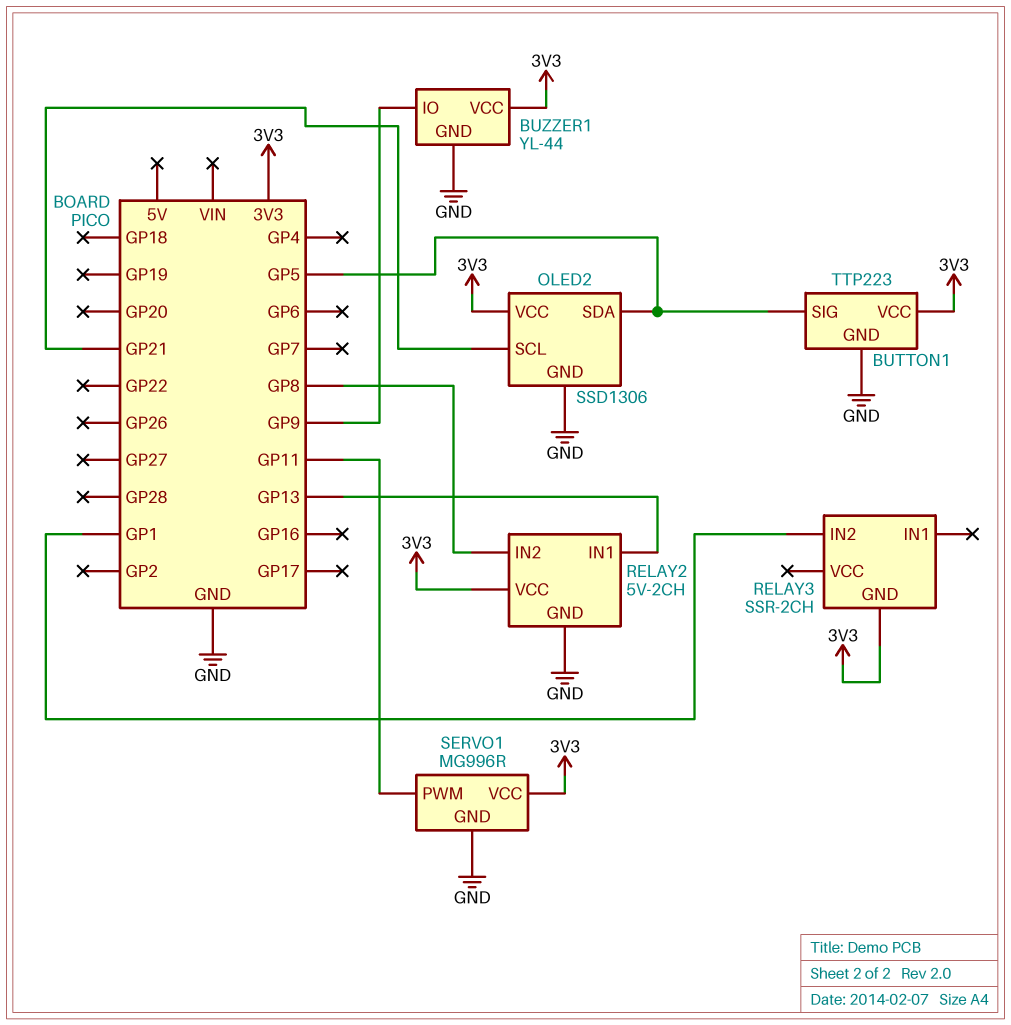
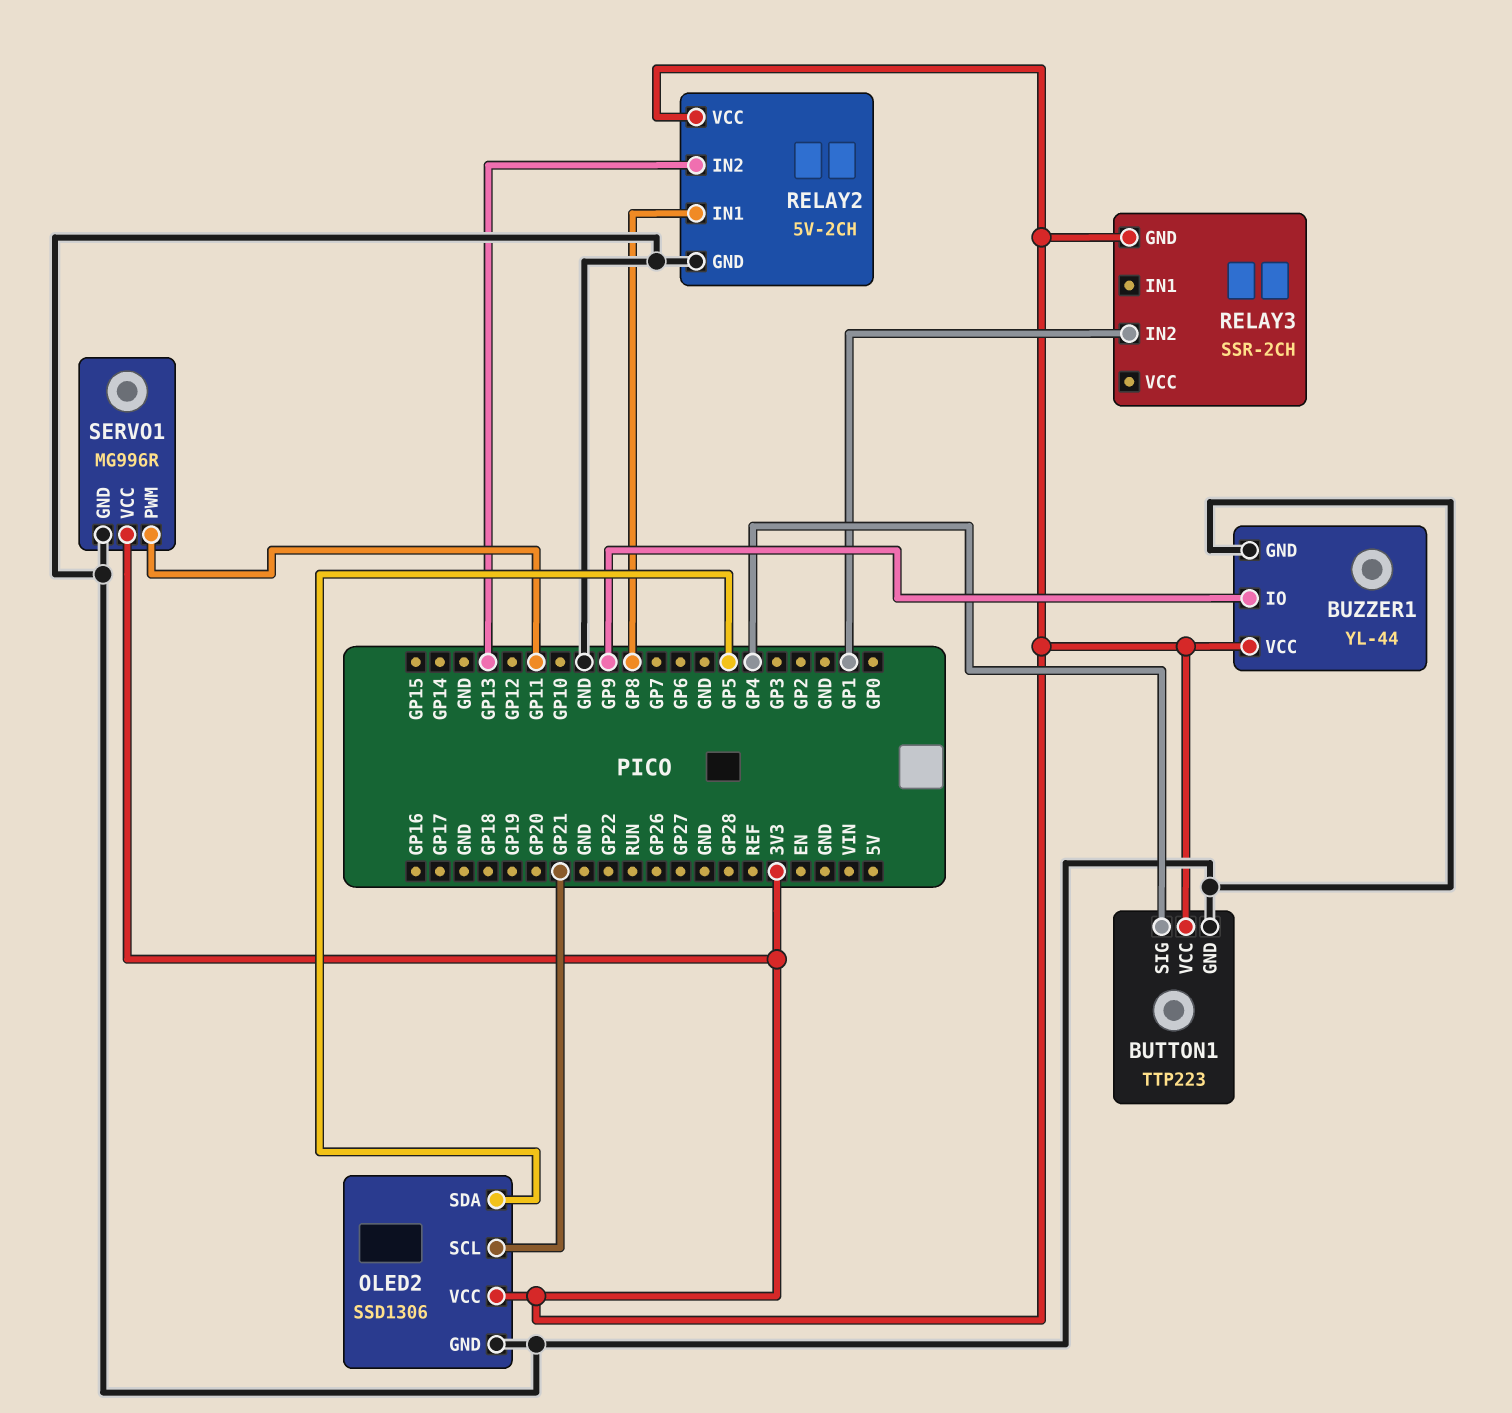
BUTTON1 pin SIG: GP5 -> GP4
RELAY2 pin IN1: GP13 -> GP8
RELAY2 pin IN2: GP8 -> GP13

